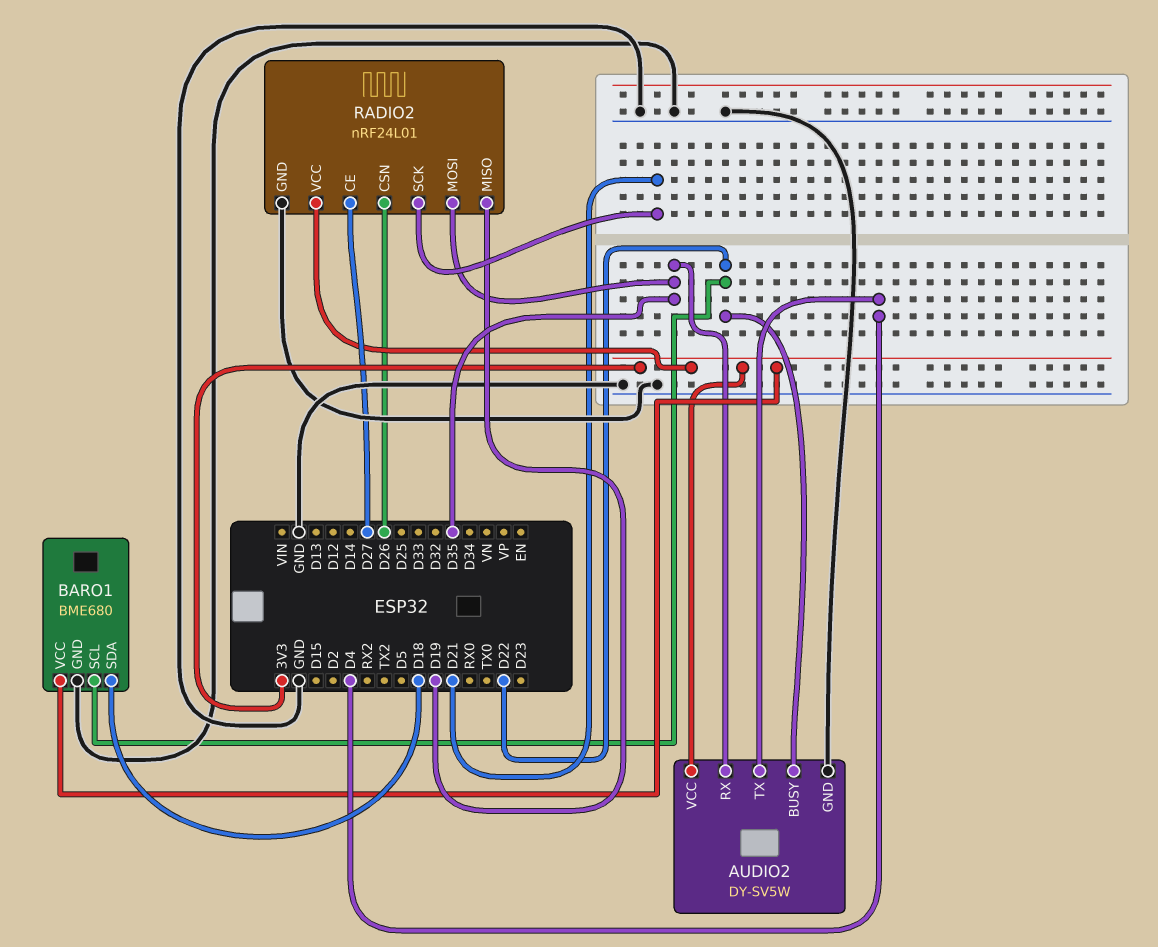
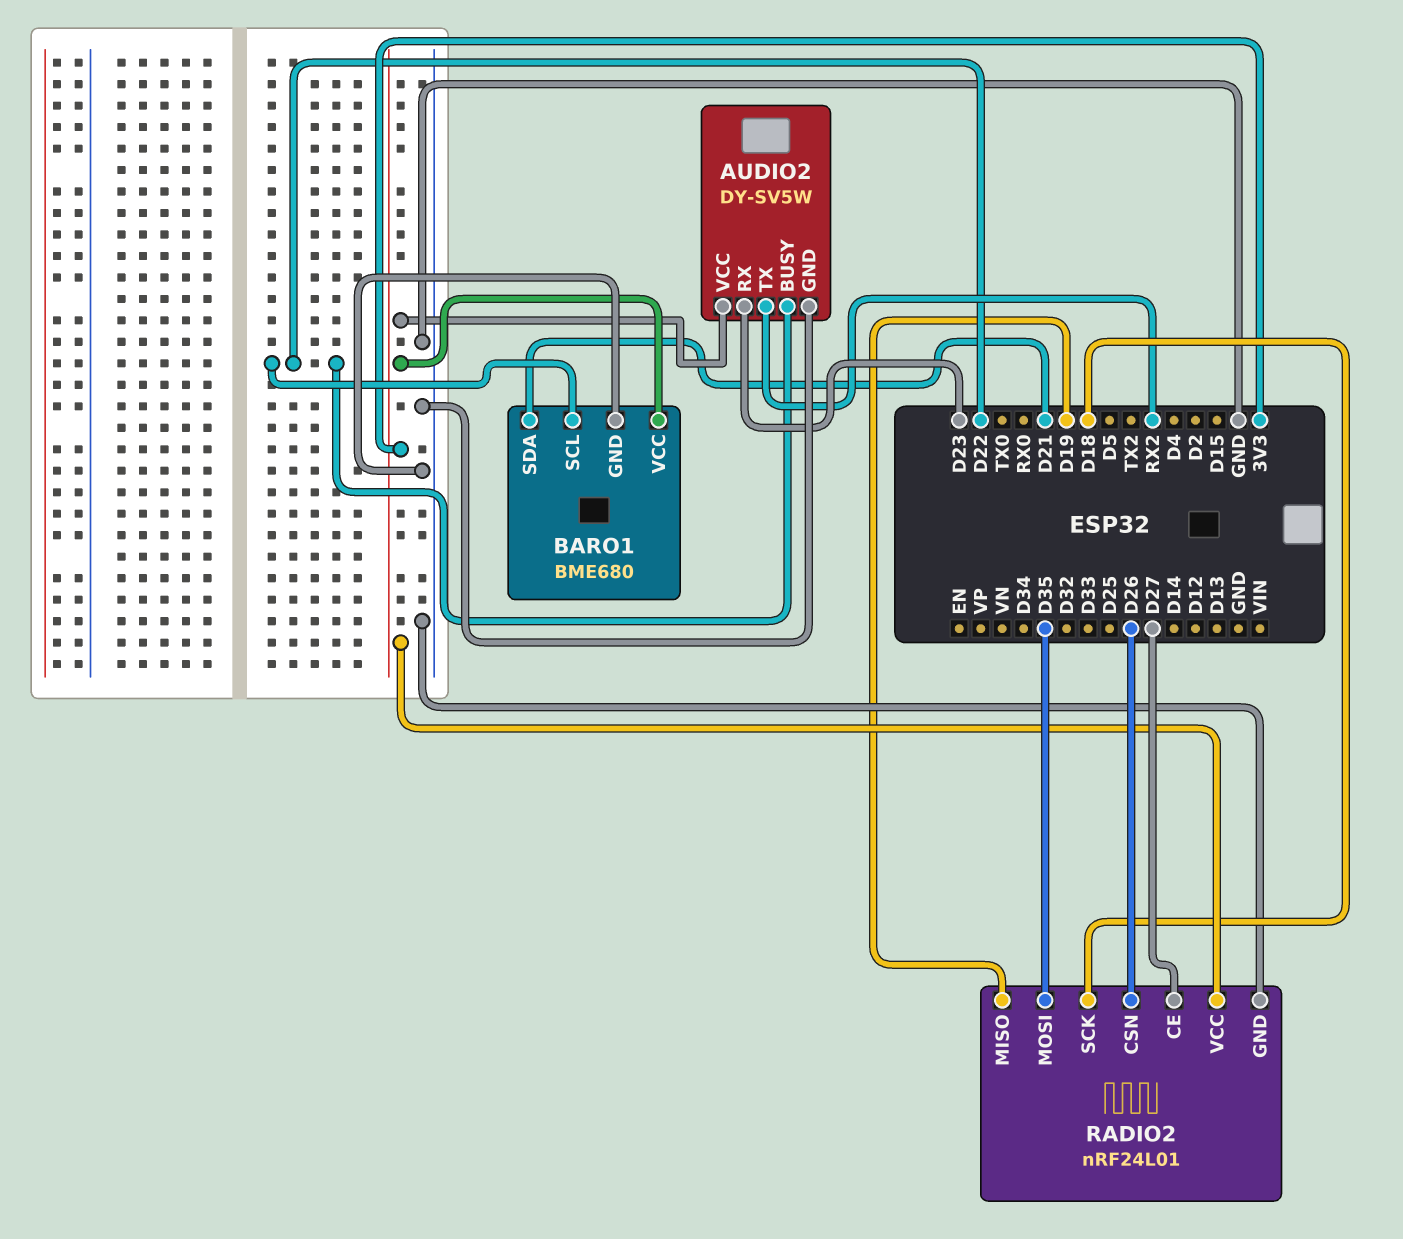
AUDIO2 pin RX: D35 -> D23
AUDIO2 pin TX: D4 -> RX2
BARO1 pin SDA: D18 -> D21
RADIO2 pin SCK: D21 -> D18

